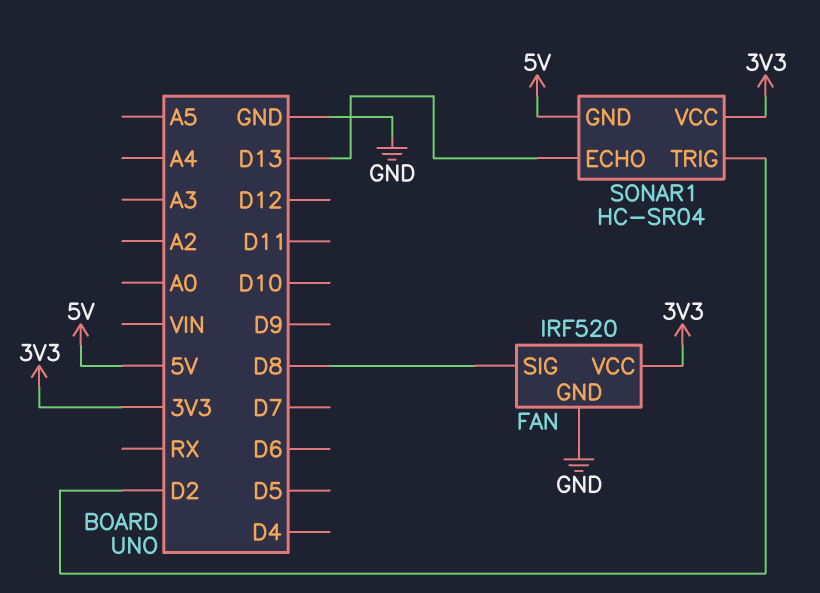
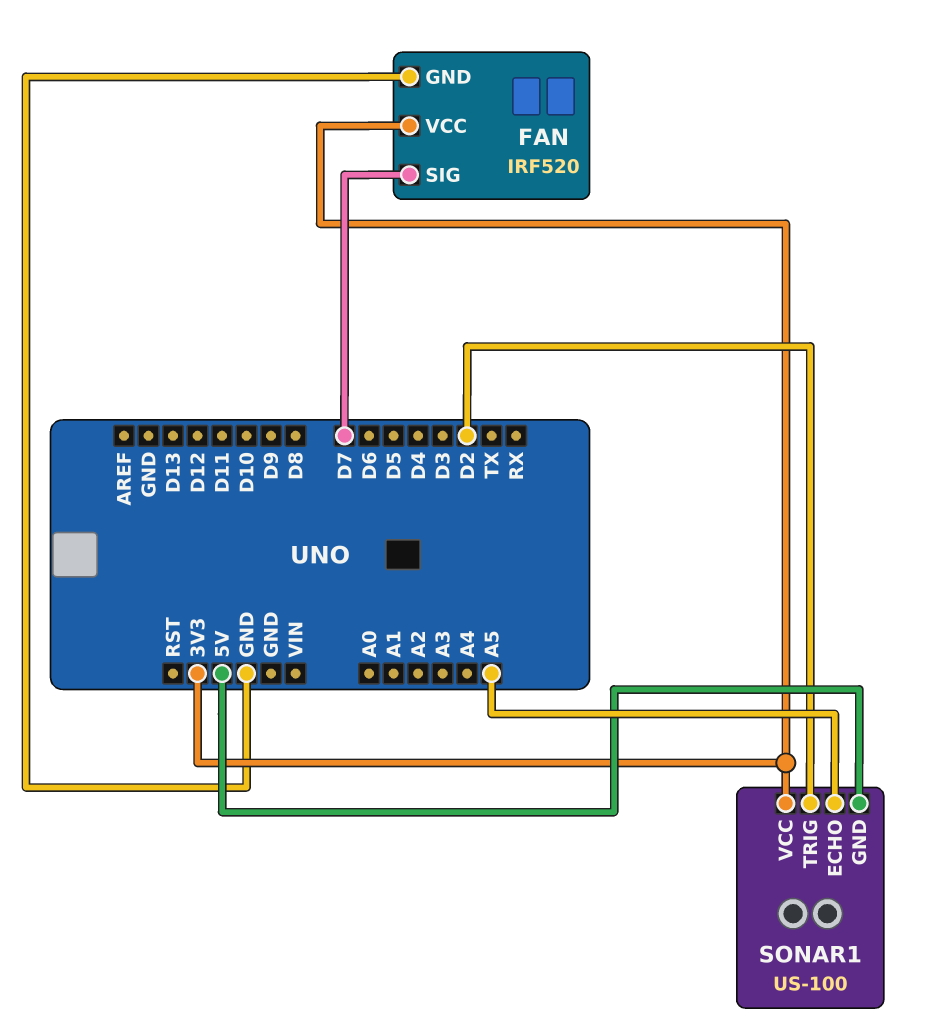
FAN pin SIG: D8 -> D7
SONAR1: HC-SR04 -> US-100
SONAR1 pin ECHO: D13 -> A5

